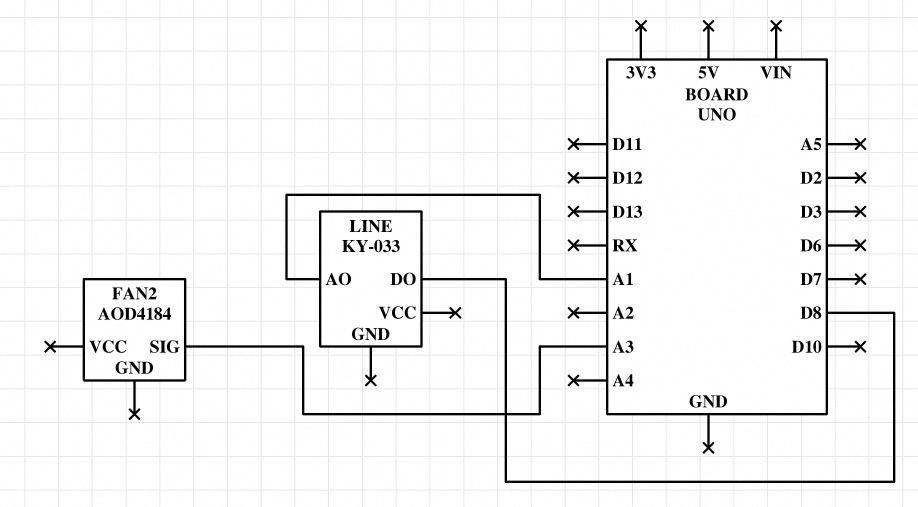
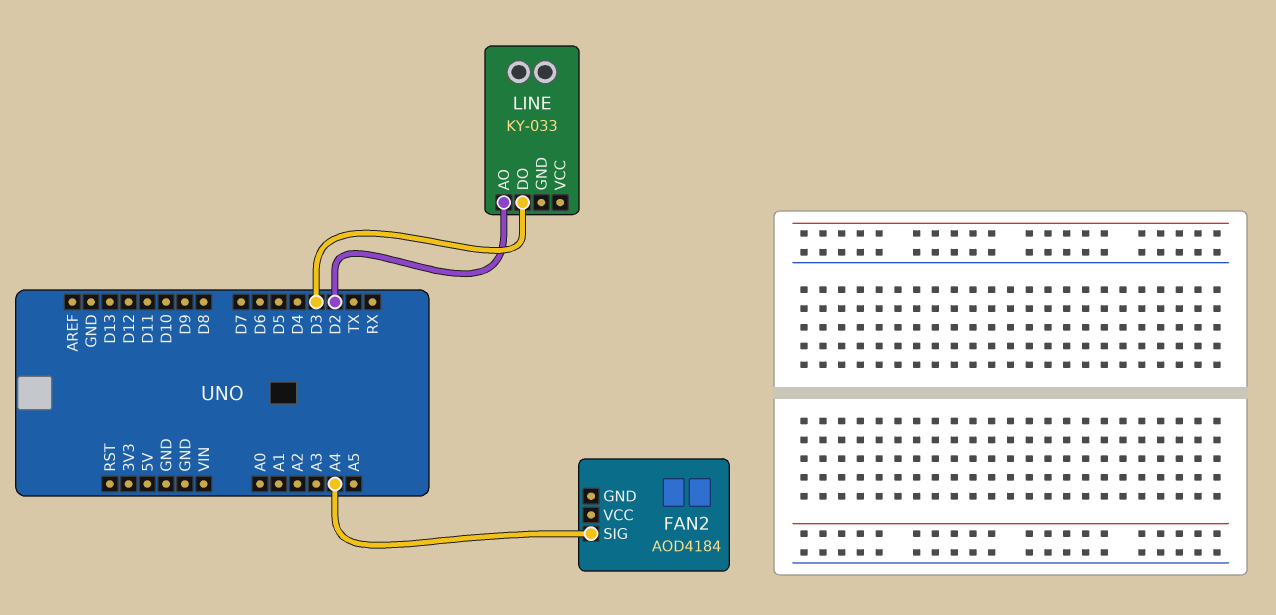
FAN2 pin SIG: A3 -> A4
LINE pin AO: A1 -> D2
LINE pin DO: D8 -> D3

